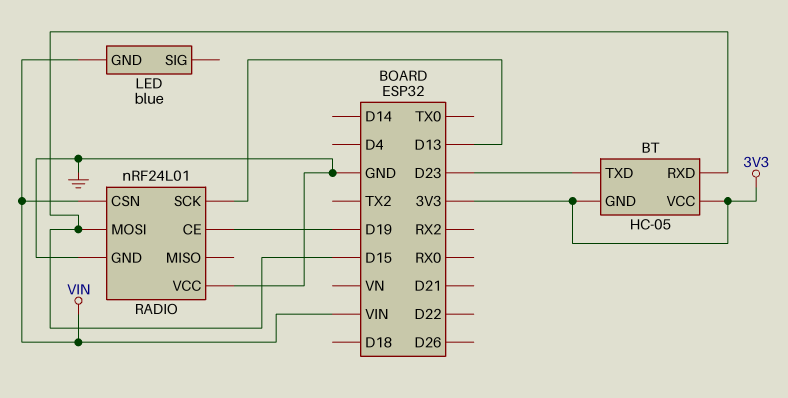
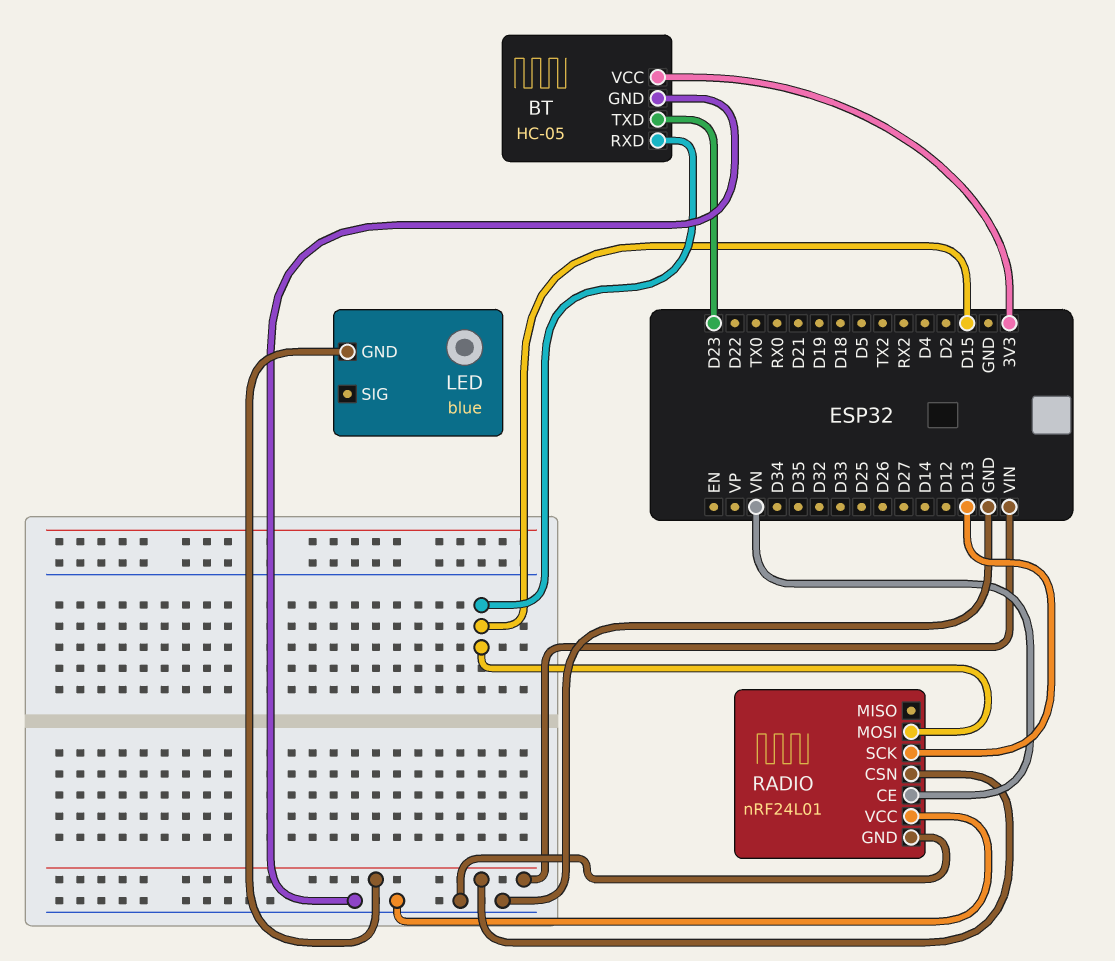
BT pin GND: 3V3 -> GND
RADIO pin CE: D19 -> VN

